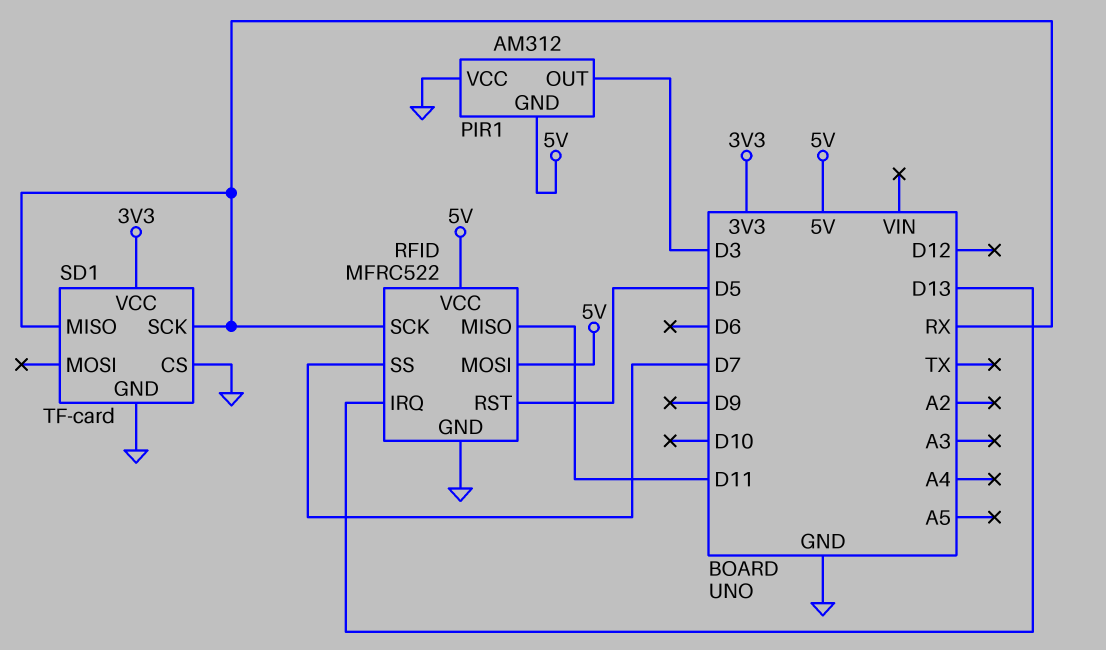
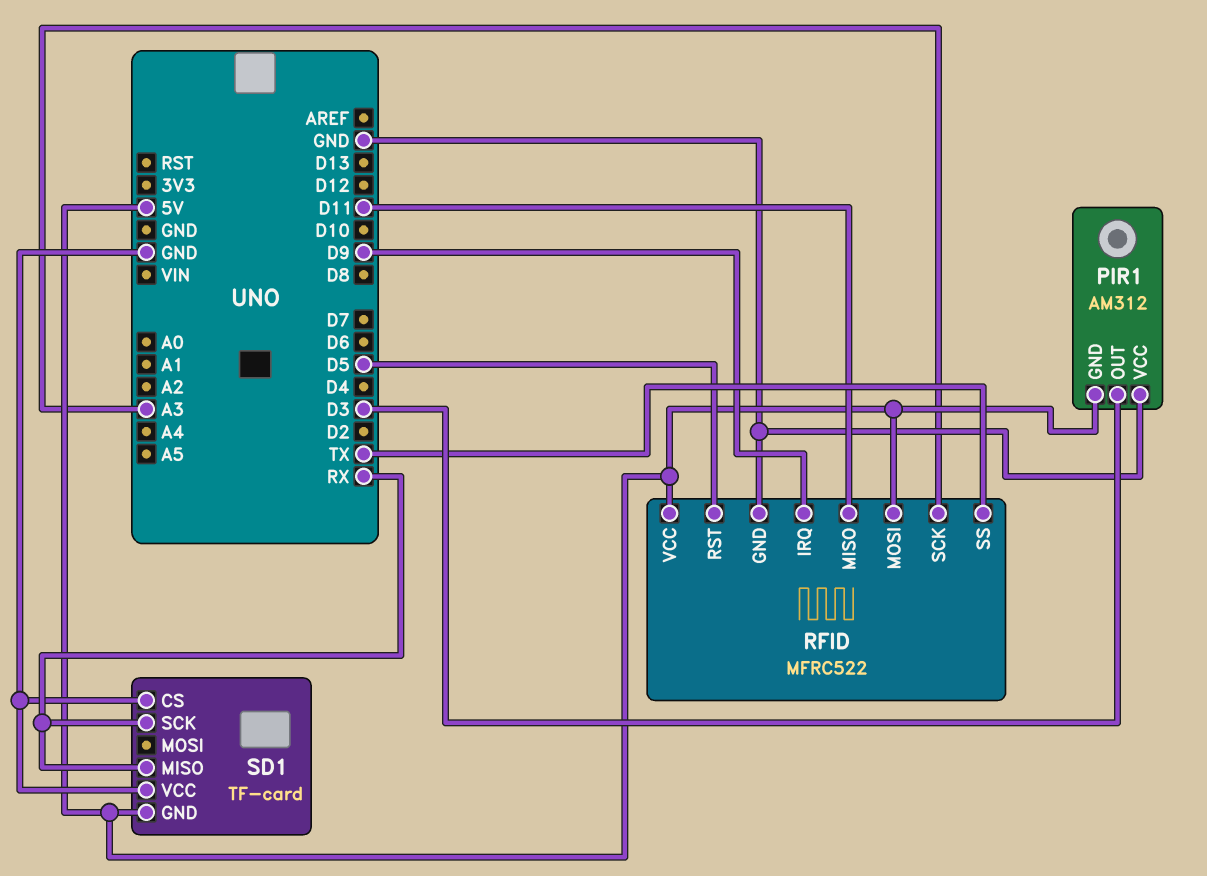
RFID pin IRQ: D13 -> D9
RFID pin SCK: RX -> A3
RFID pin SS: D7 -> TX
SD1 pin GND: GND -> 5V
SD1 pin VCC: 3V3 -> GND

